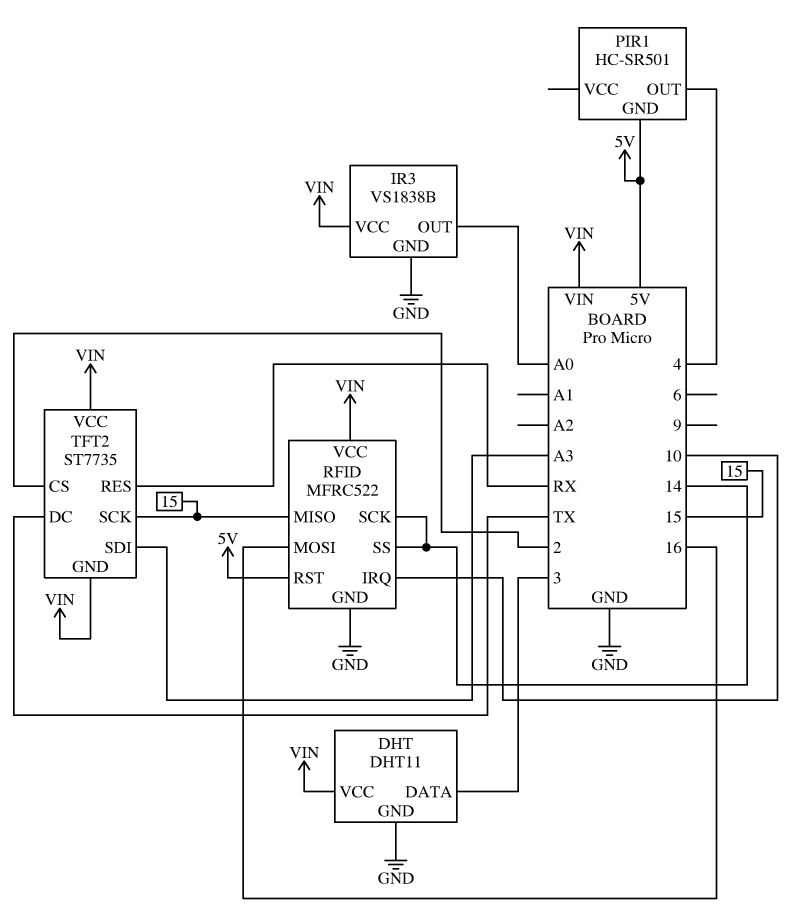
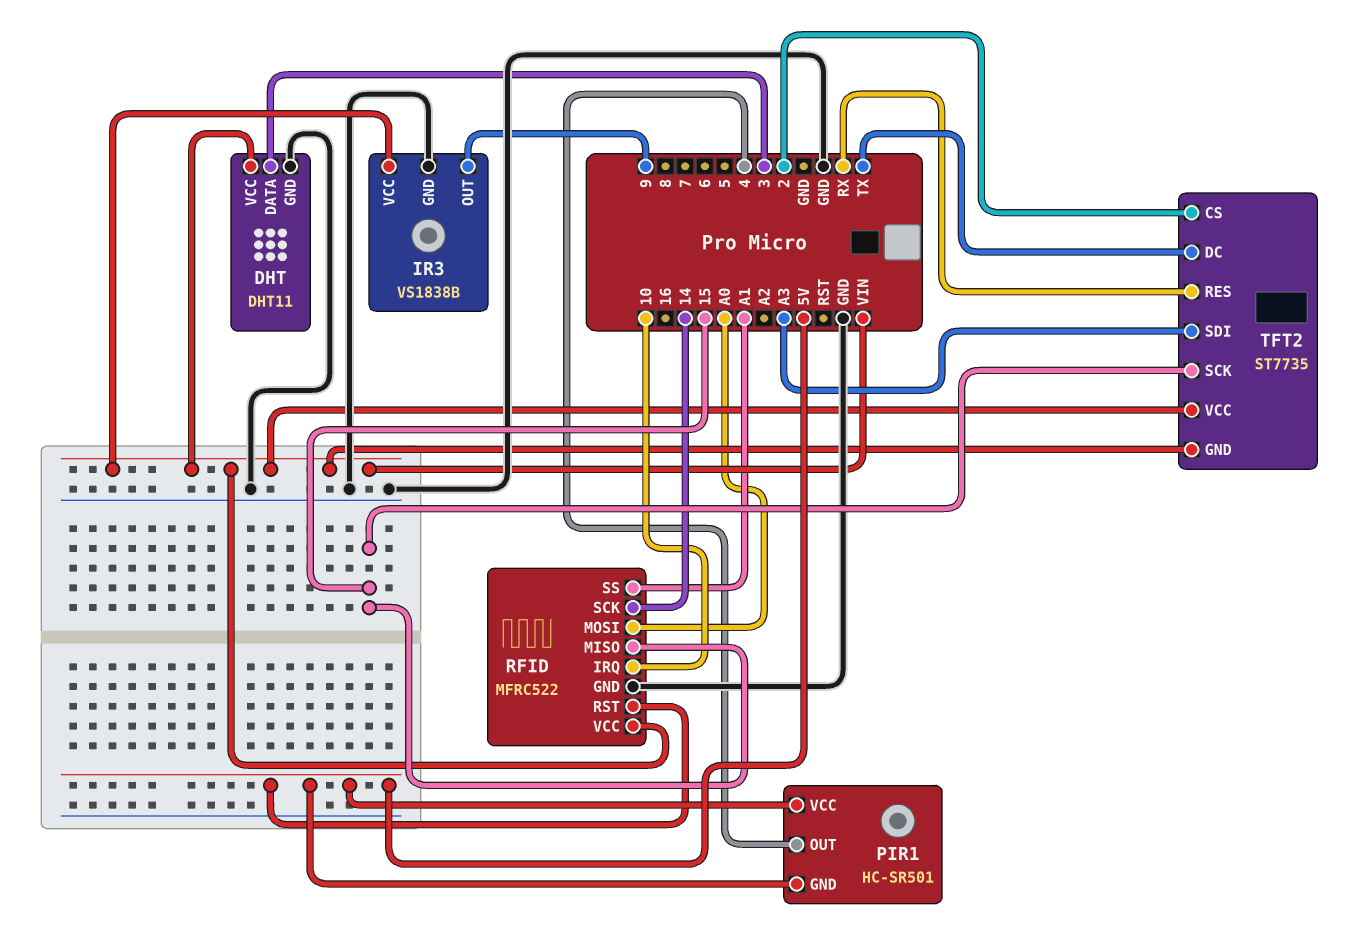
IR3 pin OUT: A0 -> 9
PIR1 pin VCC: none -> 5V
RFID pin MOSI: 16 -> A0
RFID pin SS: 14 -> A1

